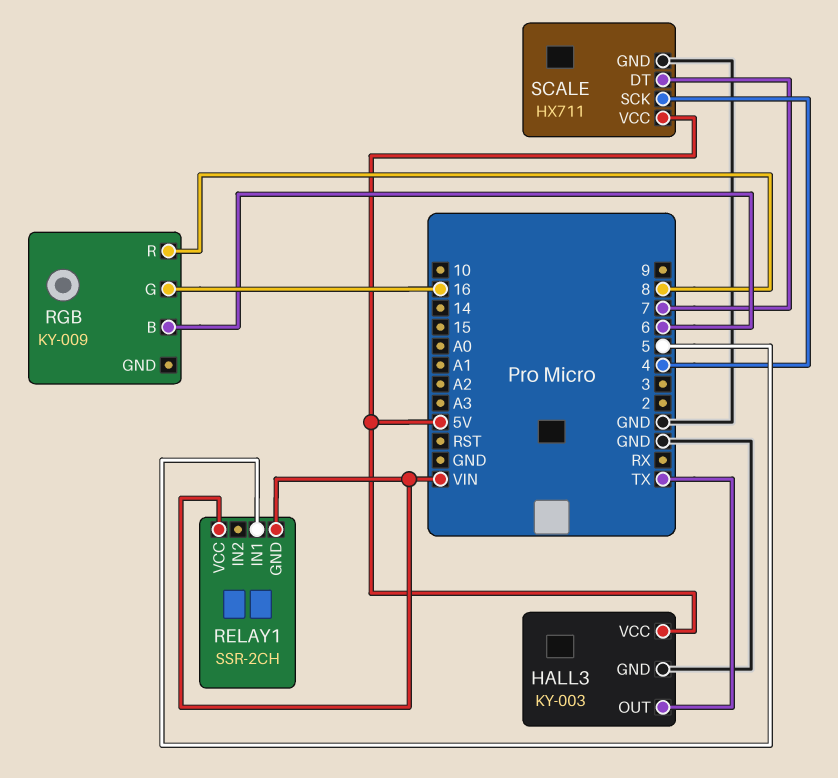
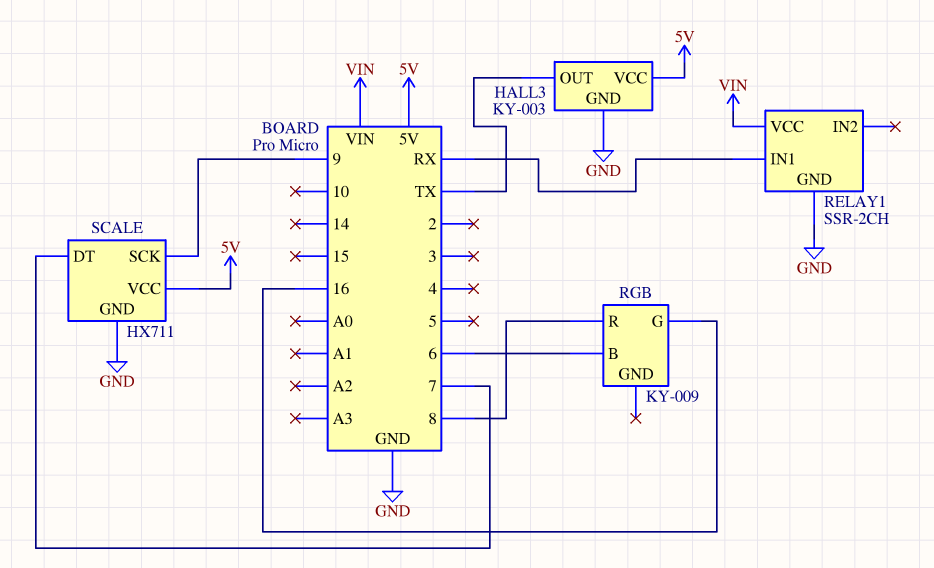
RELAY1 pin GND: VIN -> GND
RELAY1 pin IN1: 5 -> RX
SCALE pin SCK: 4 -> 9

